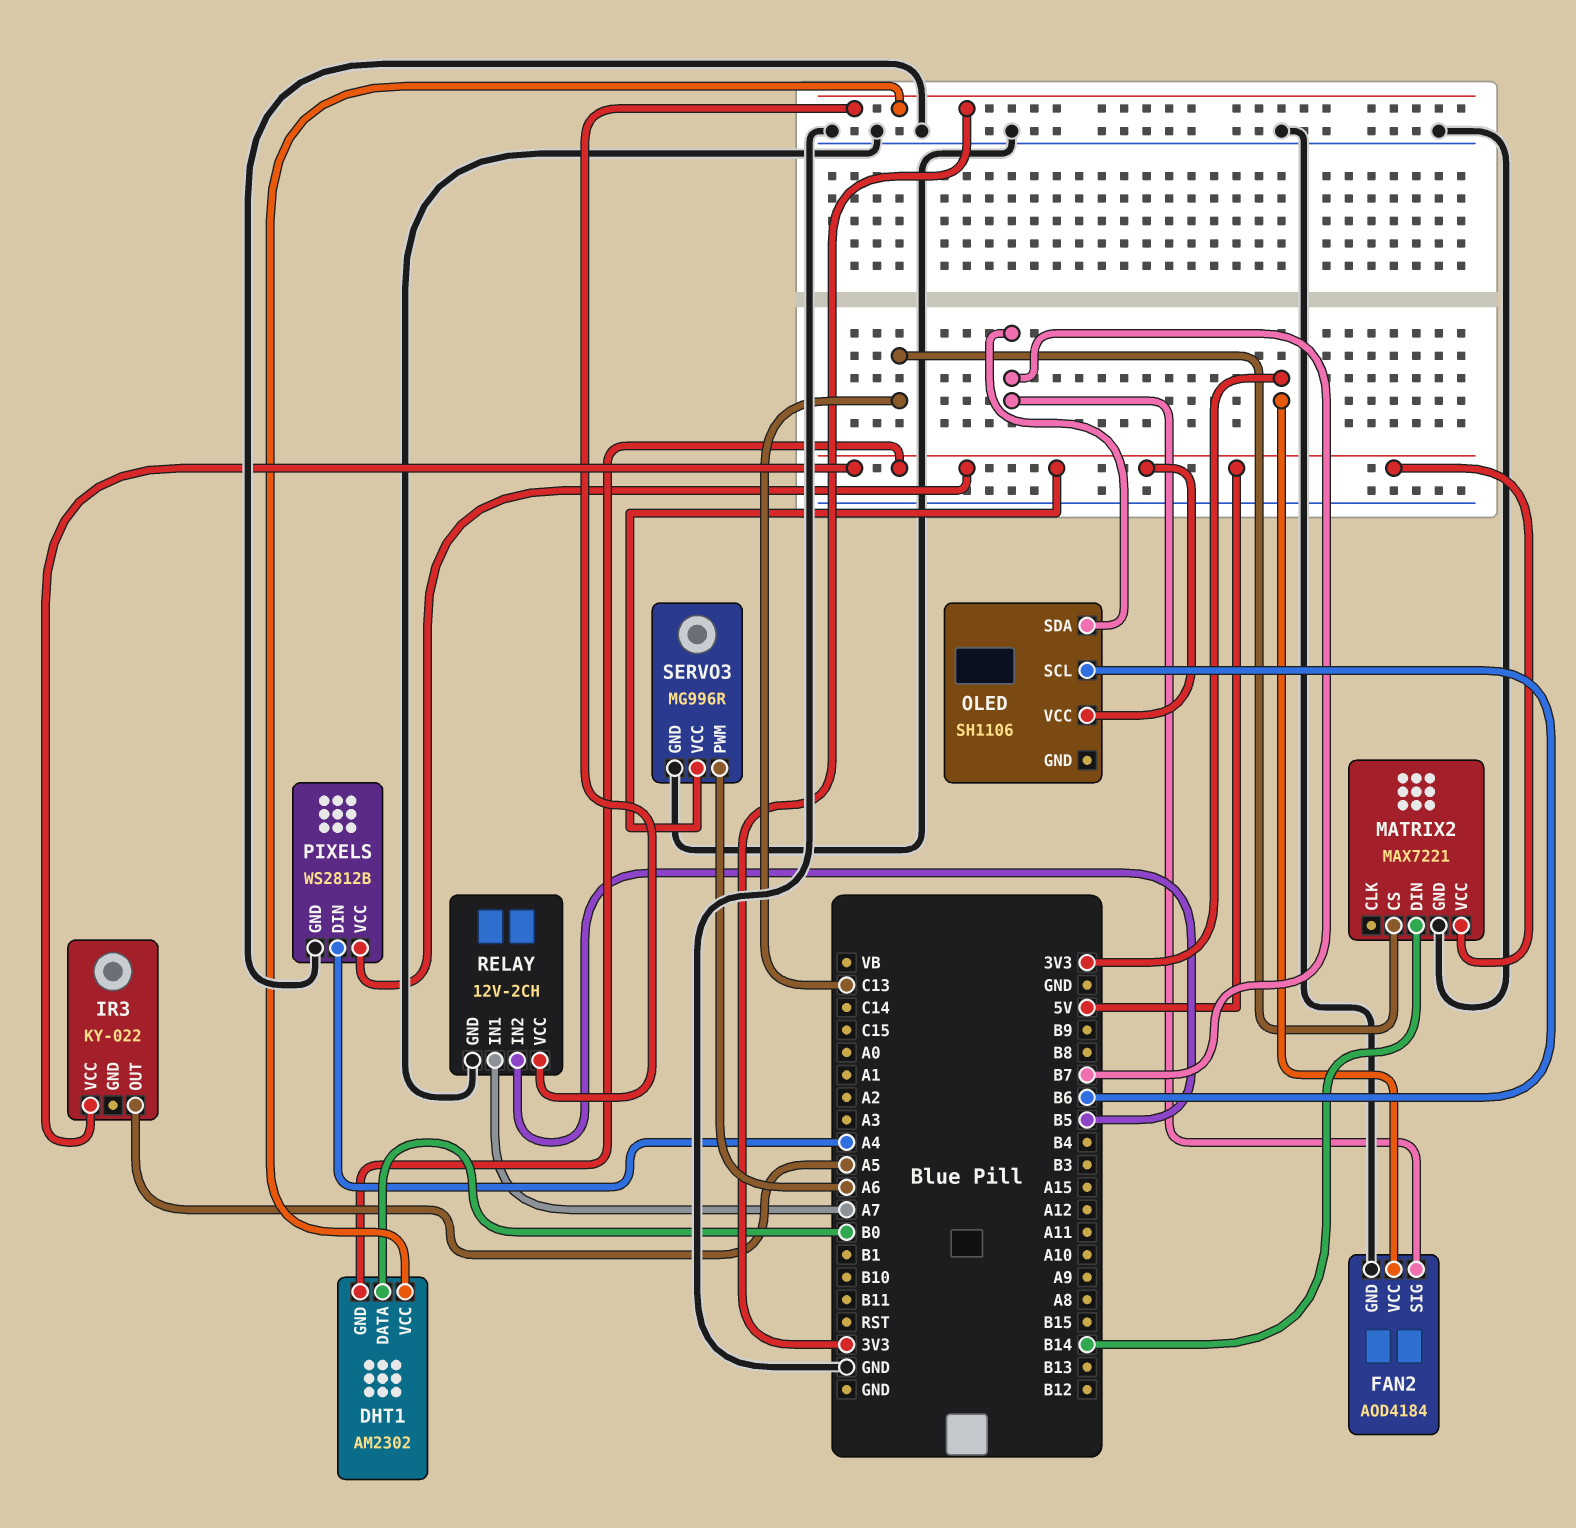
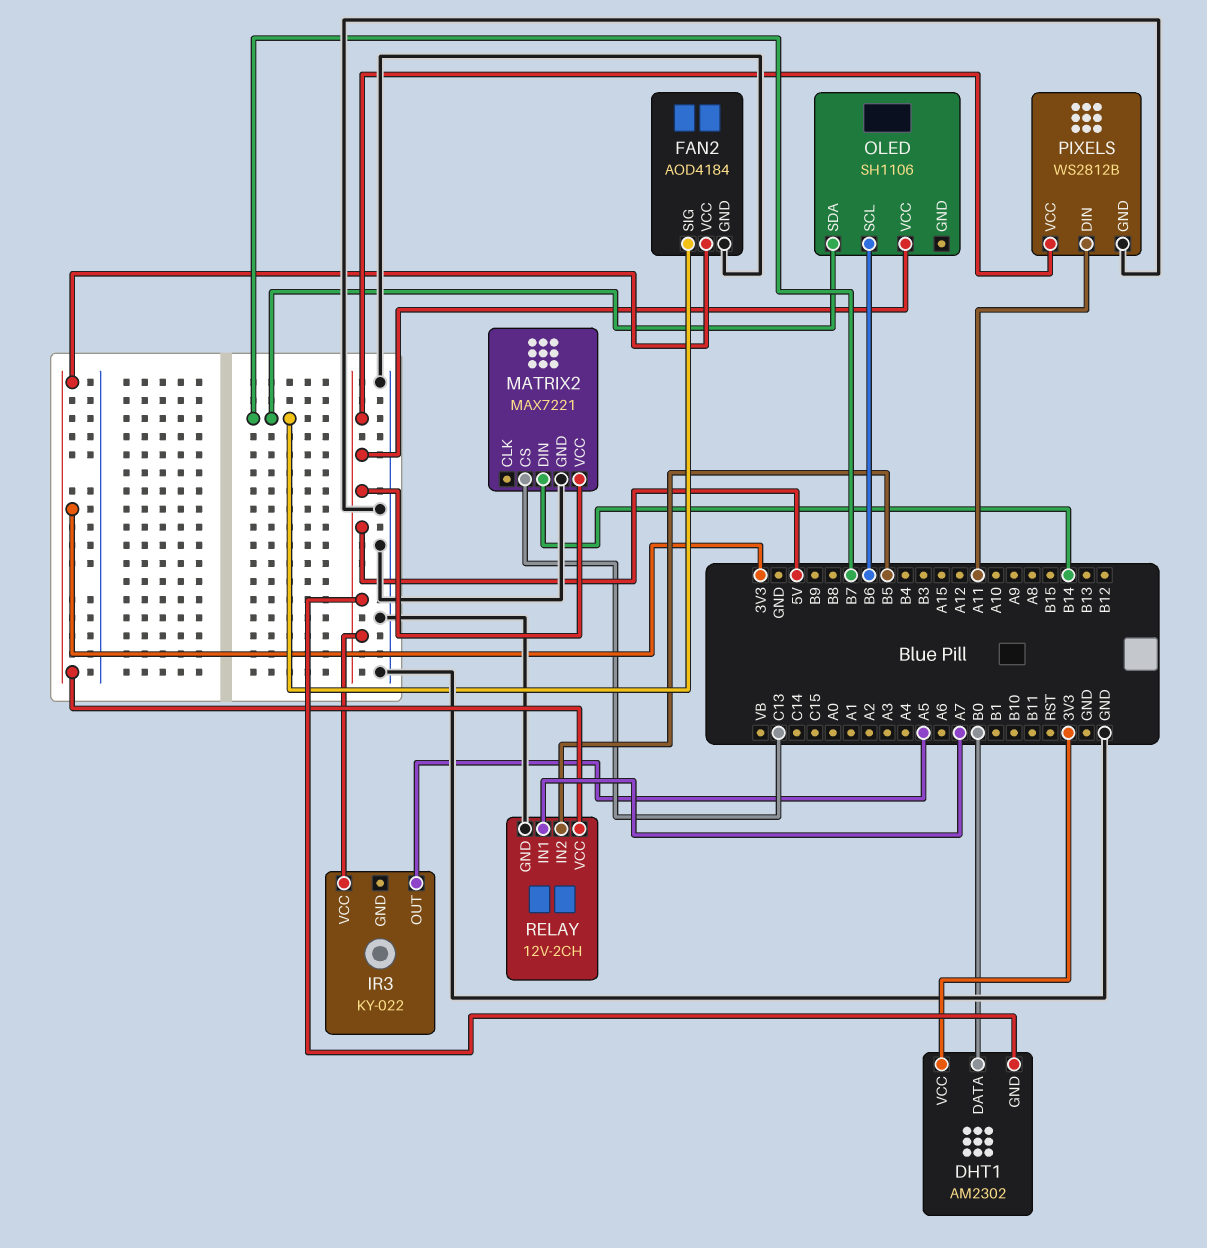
PIXELS pin DIN: A4 -> A11
SERVO3: MG996R -> none
SERVO3 pin GND: GND -> none
SERVO3 pin PWM: A6 -> none
SERVO3 pin VCC: 5V -> none

